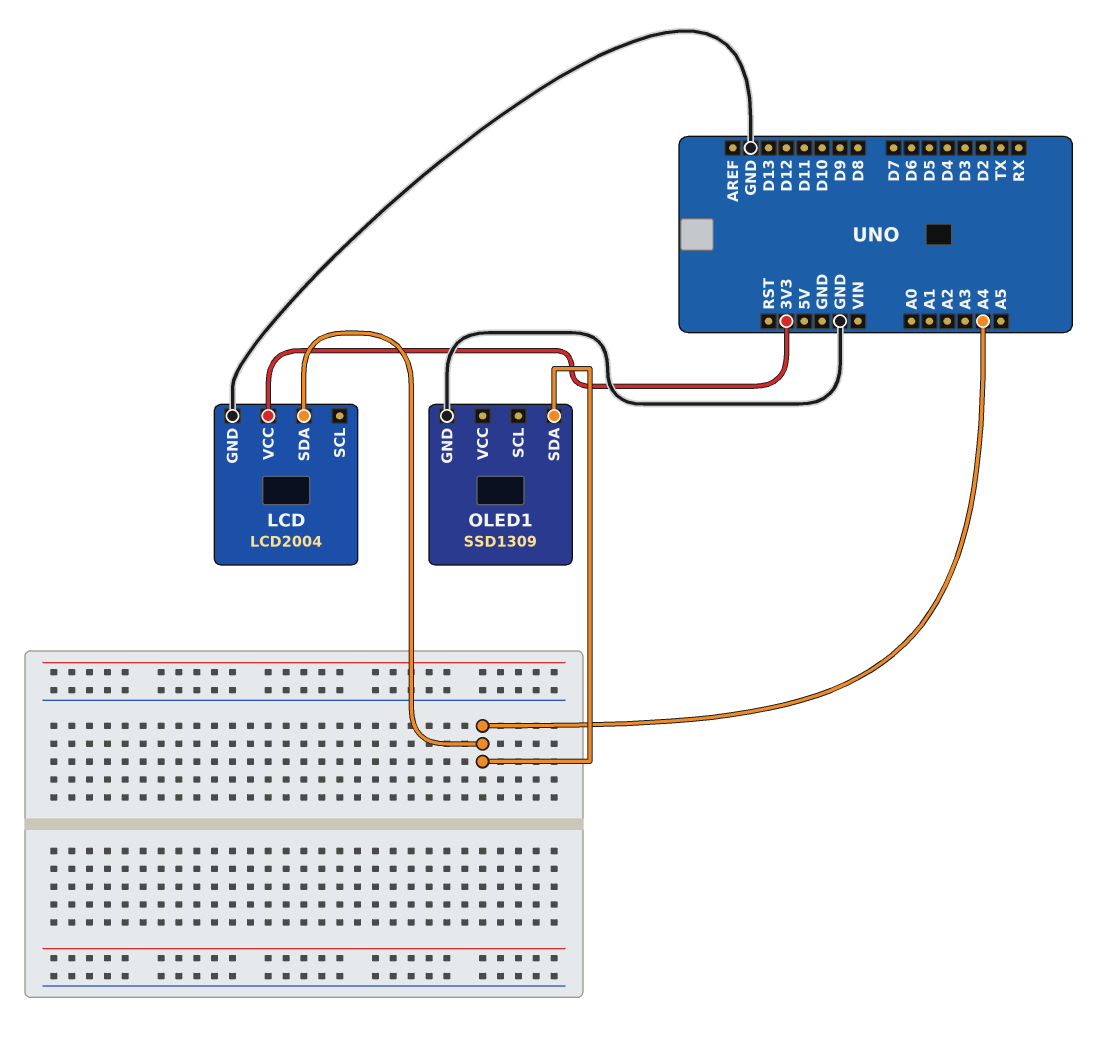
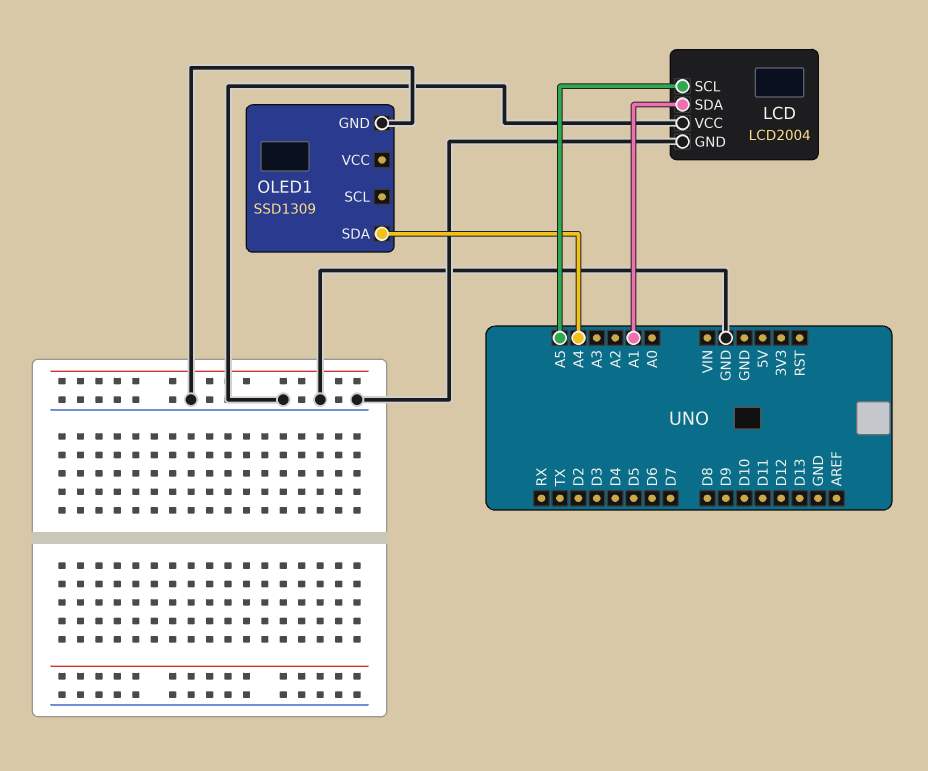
LCD pin SCL: none -> A5
LCD pin SDA: A4 -> A1
LCD pin VCC: 3V3 -> GND

